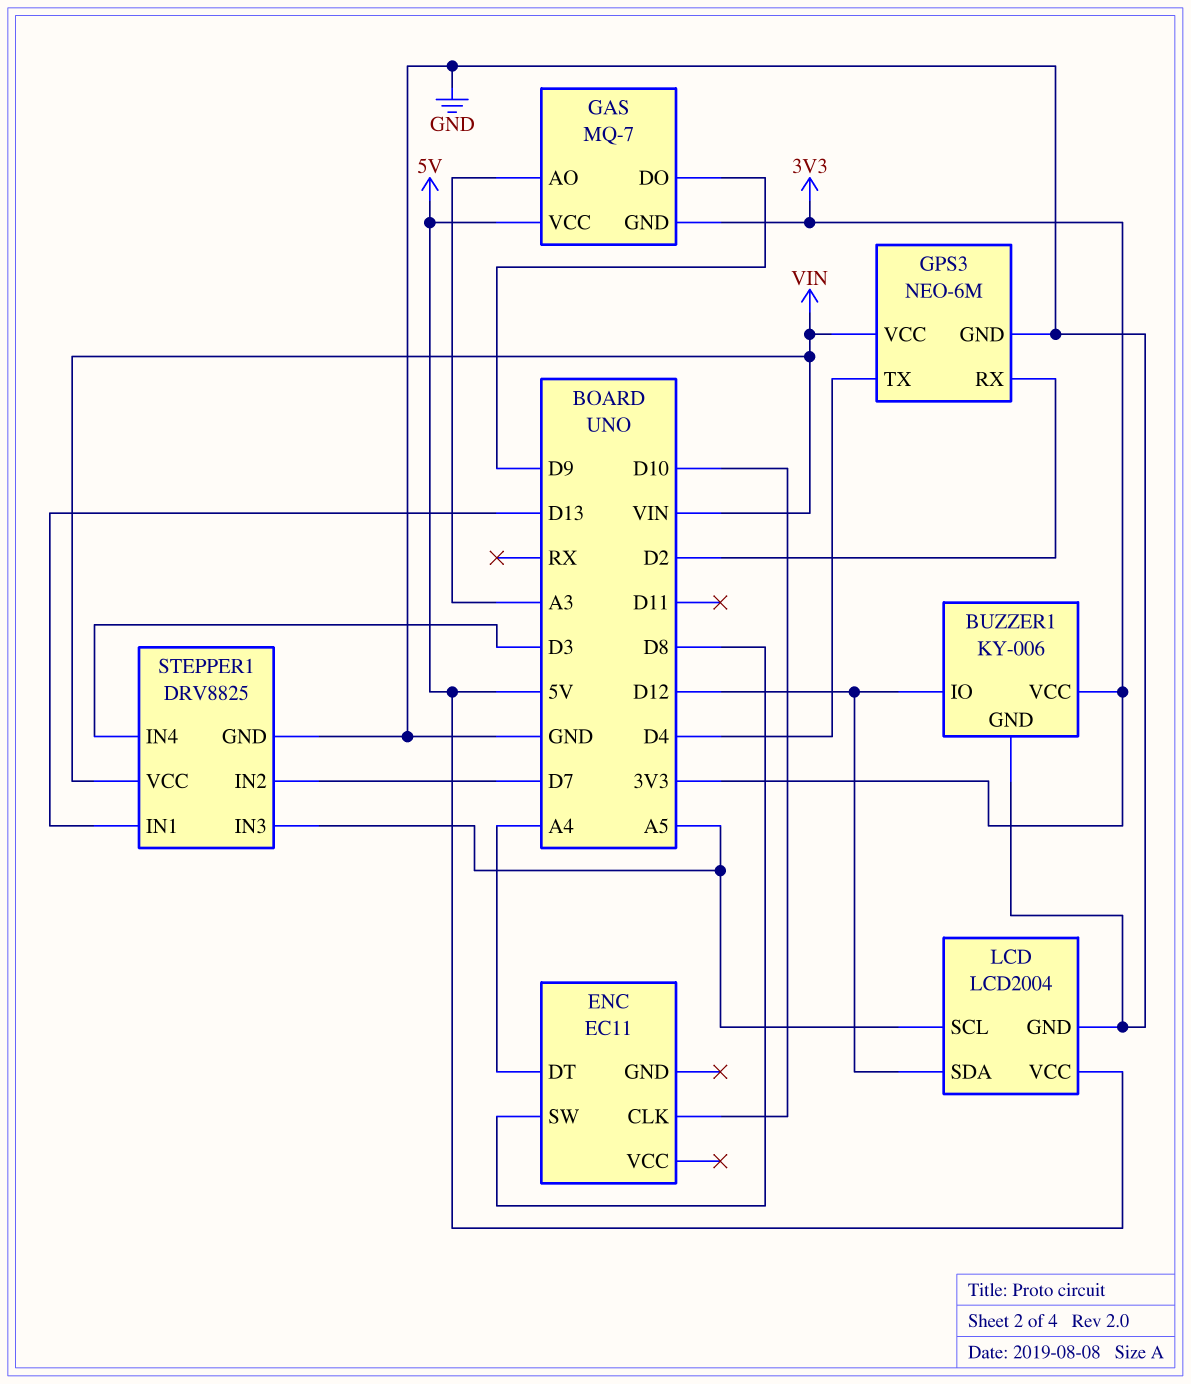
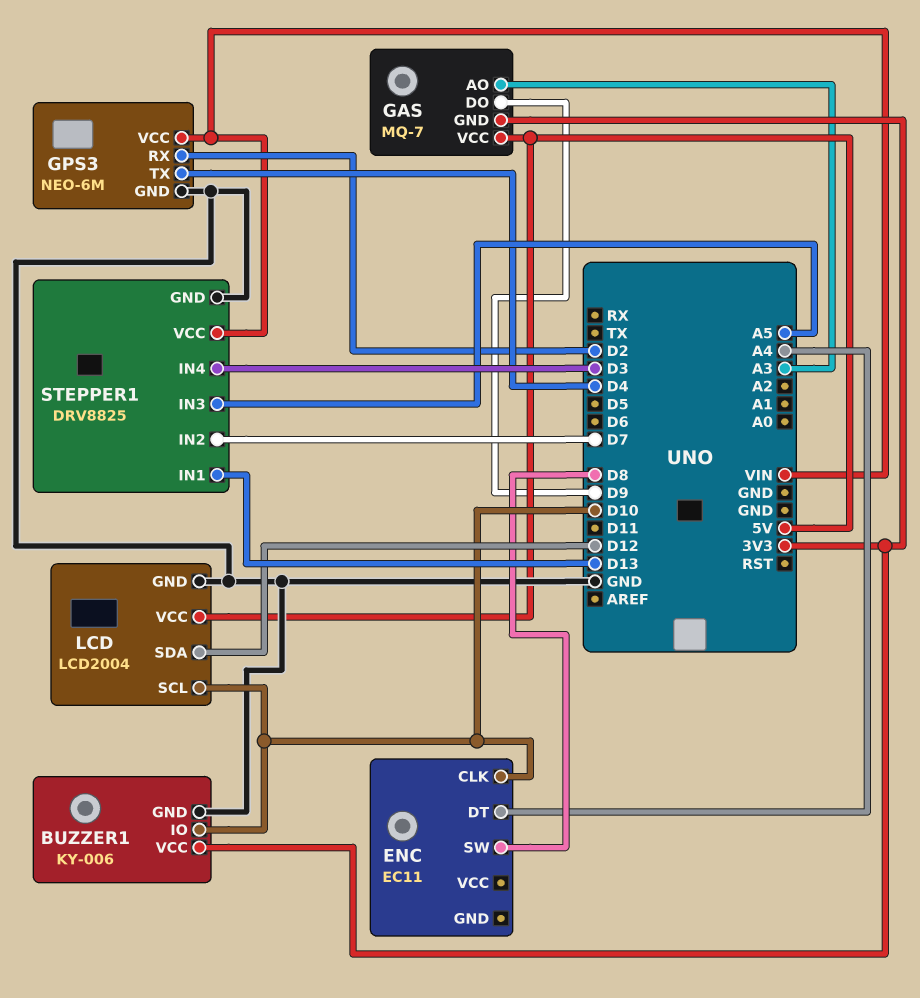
BUZZER1 pin IO: D12 -> D10
LCD pin SCL: A5 -> D10

